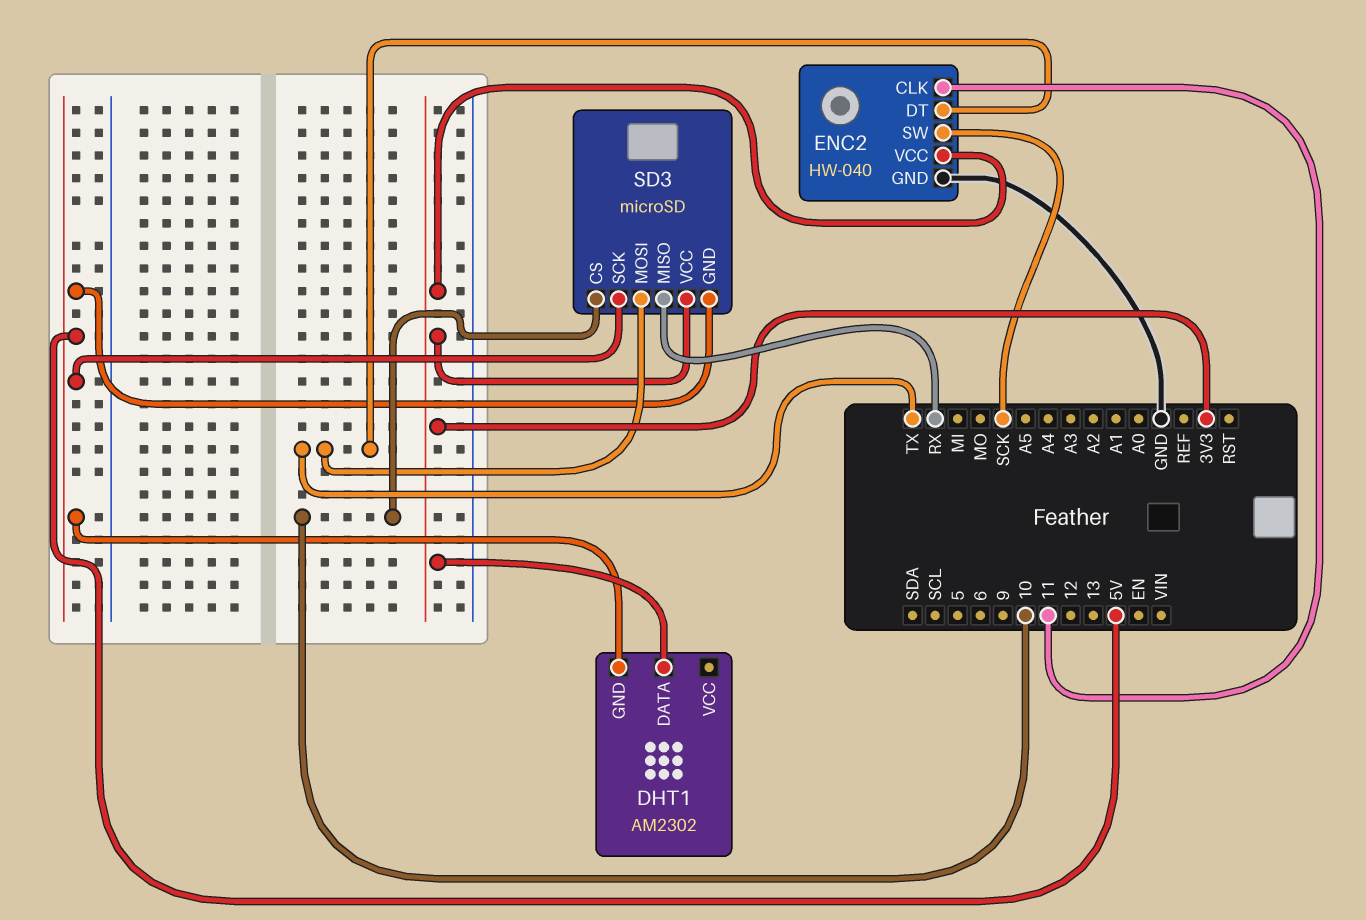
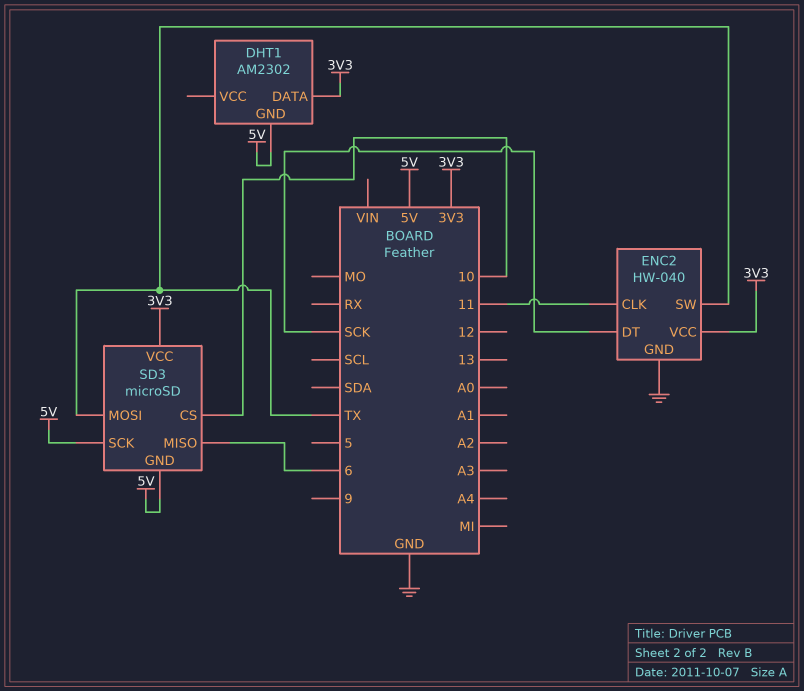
ENC2 pin DT: TX -> SCK
ENC2 pin SW: SCK -> TX
SD3 pin MISO: RX -> 6

